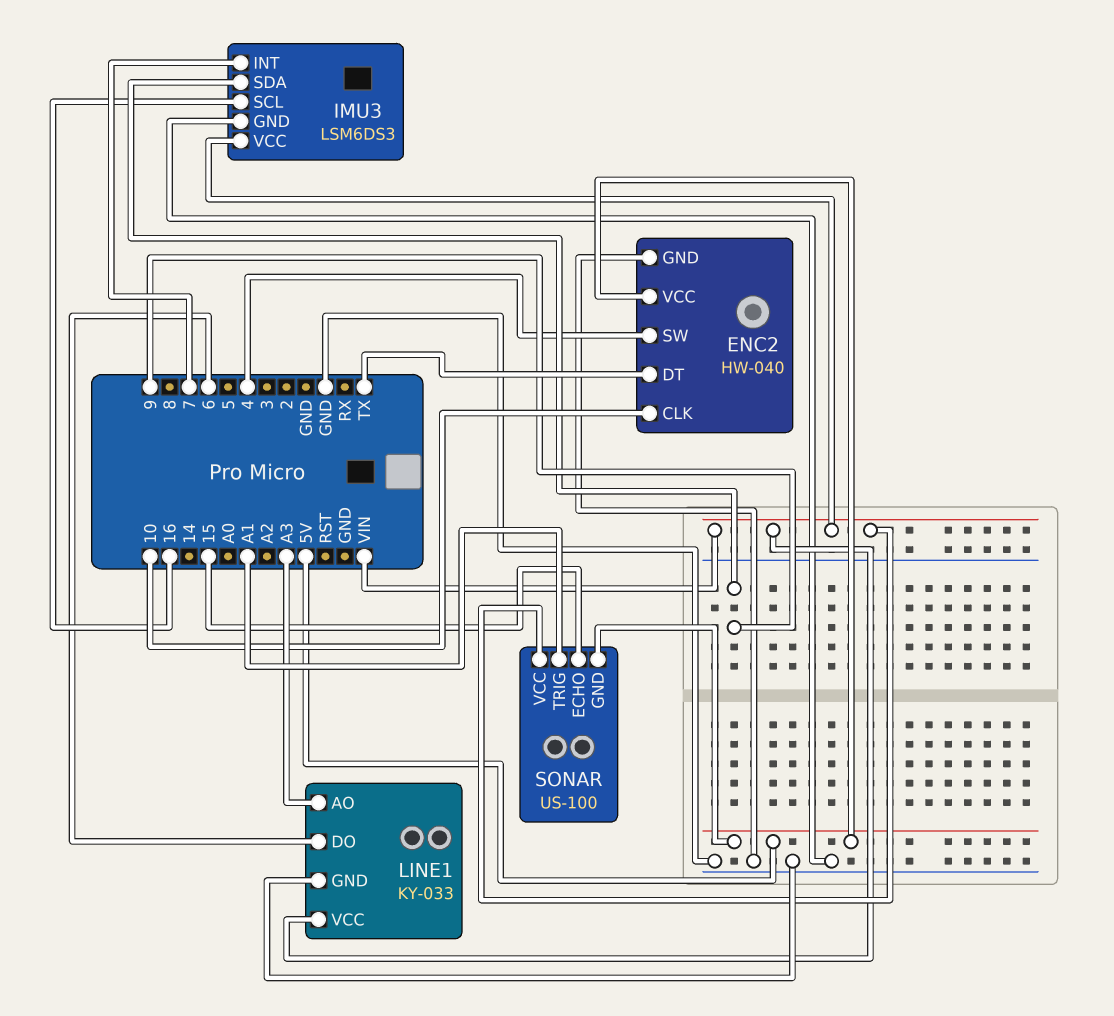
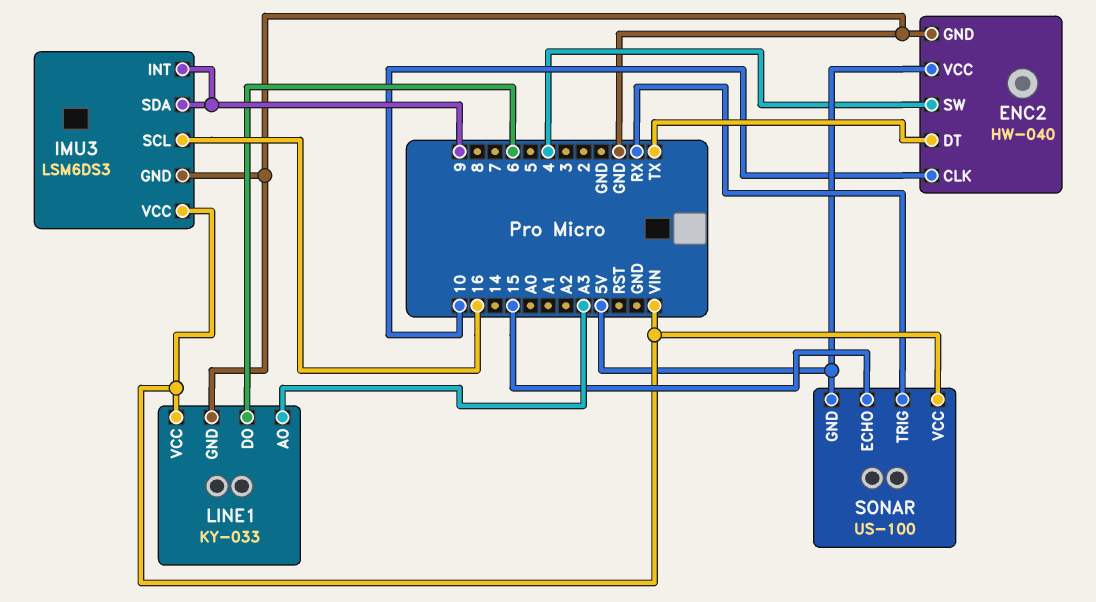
IMU3 pin INT: 7 -> 9
SONAR pin TRIG: A1 -> RX

